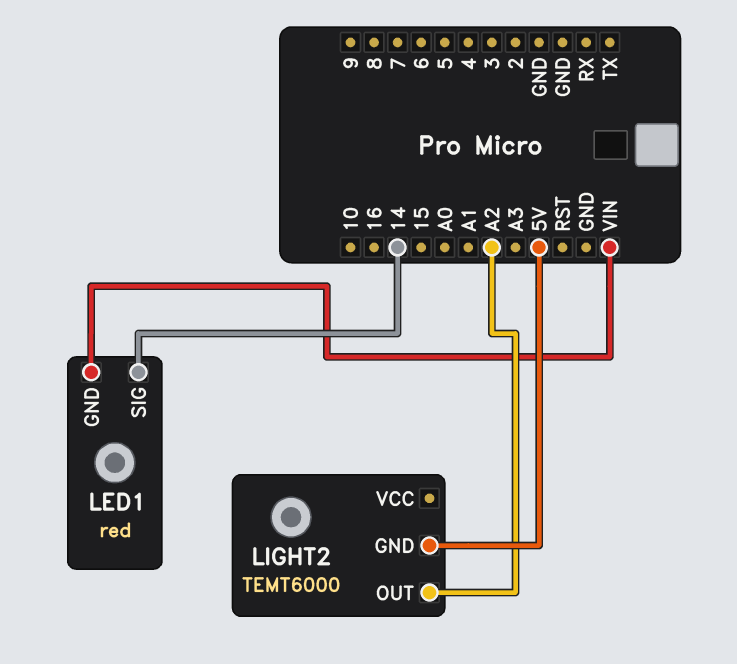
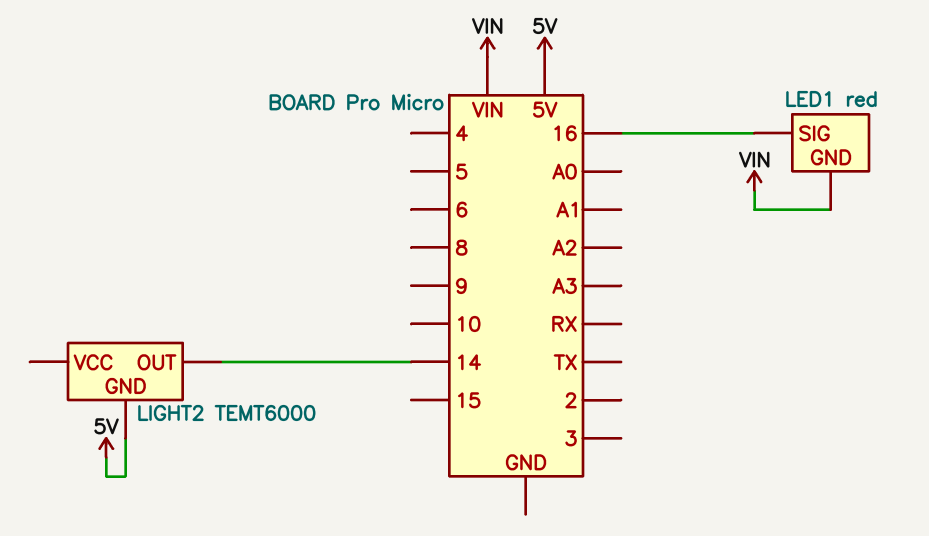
LED1 pin SIG: 14 -> 16
LIGHT2 pin OUT: A2 -> 14

